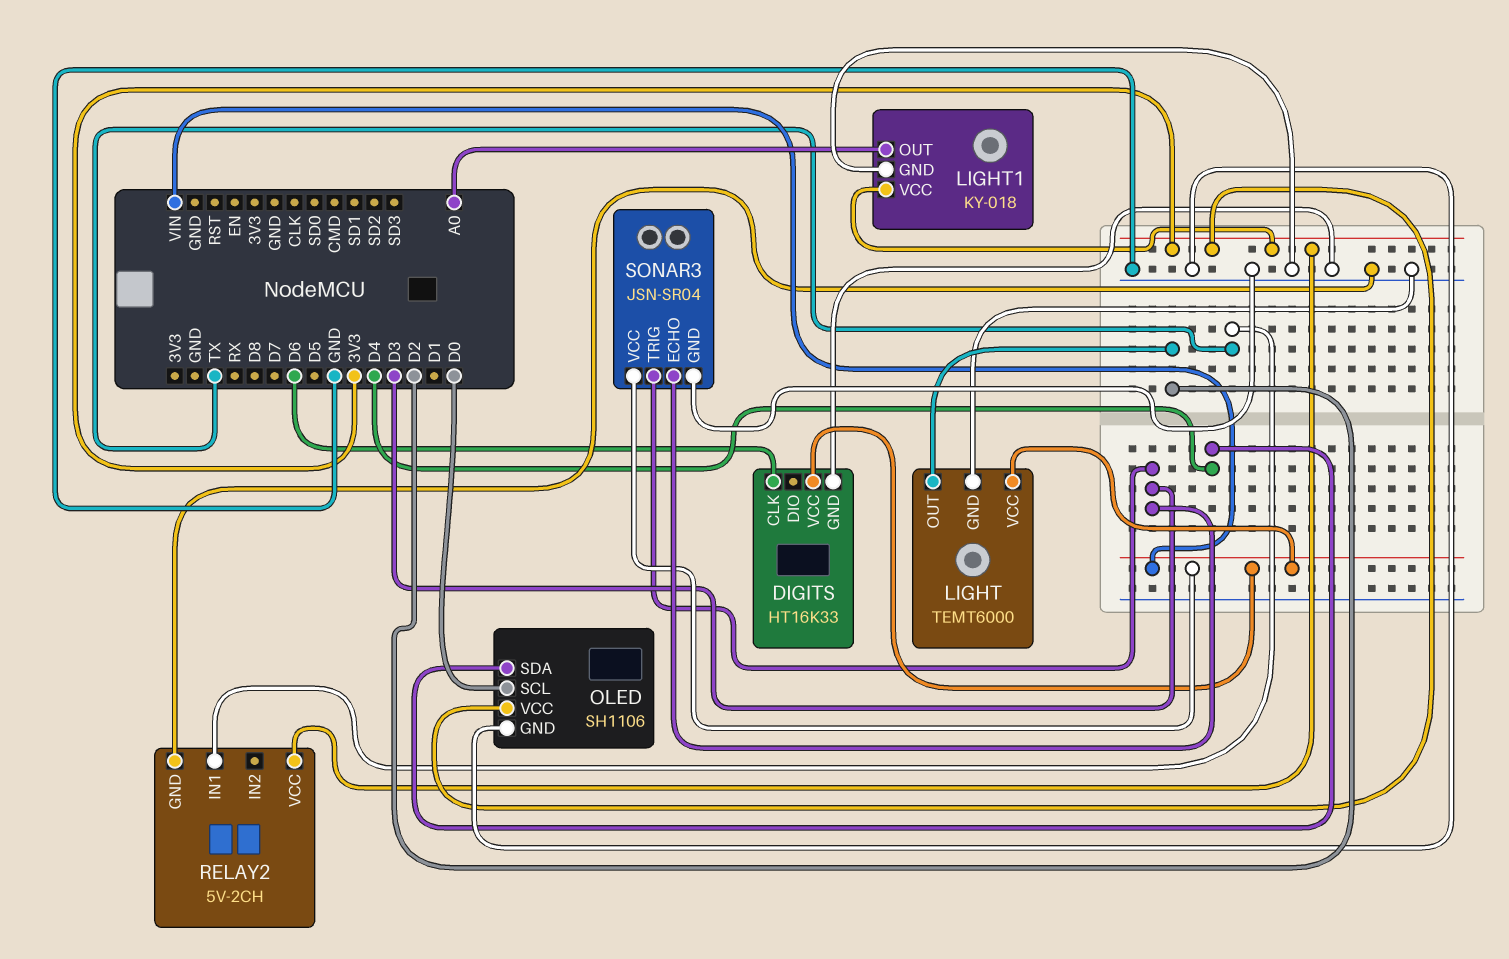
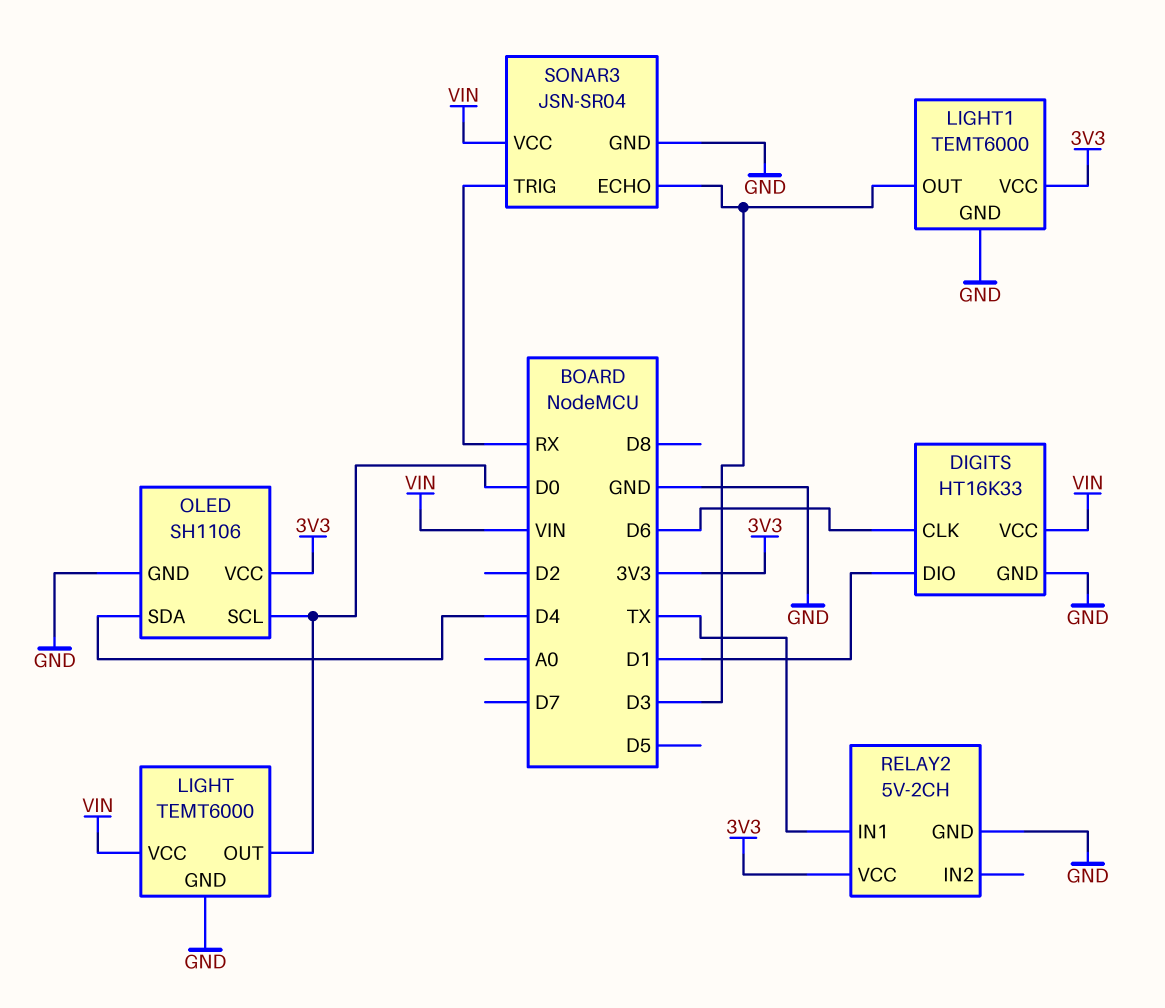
DIGITS pin DIO: none -> D1
LIGHT pin OUT: D2 -> D0
LIGHT1: KY-018 -> TEMT6000
LIGHT1 pin OUT: A0 -> D3
SONAR3 pin TRIG: D3 -> RX

